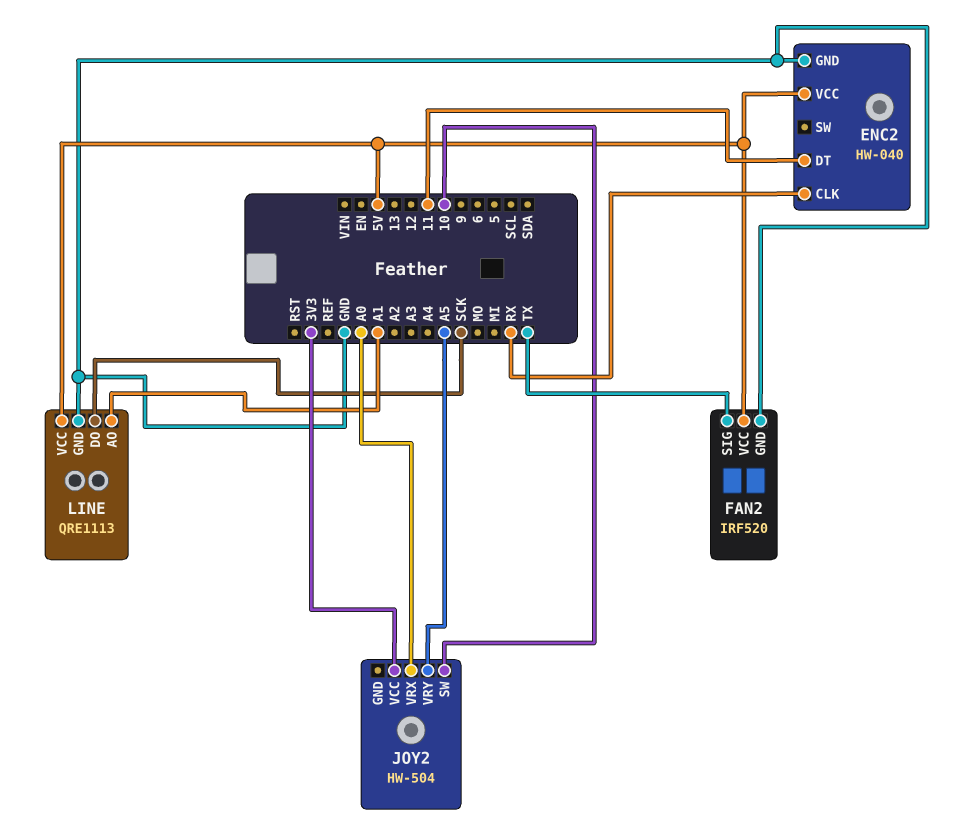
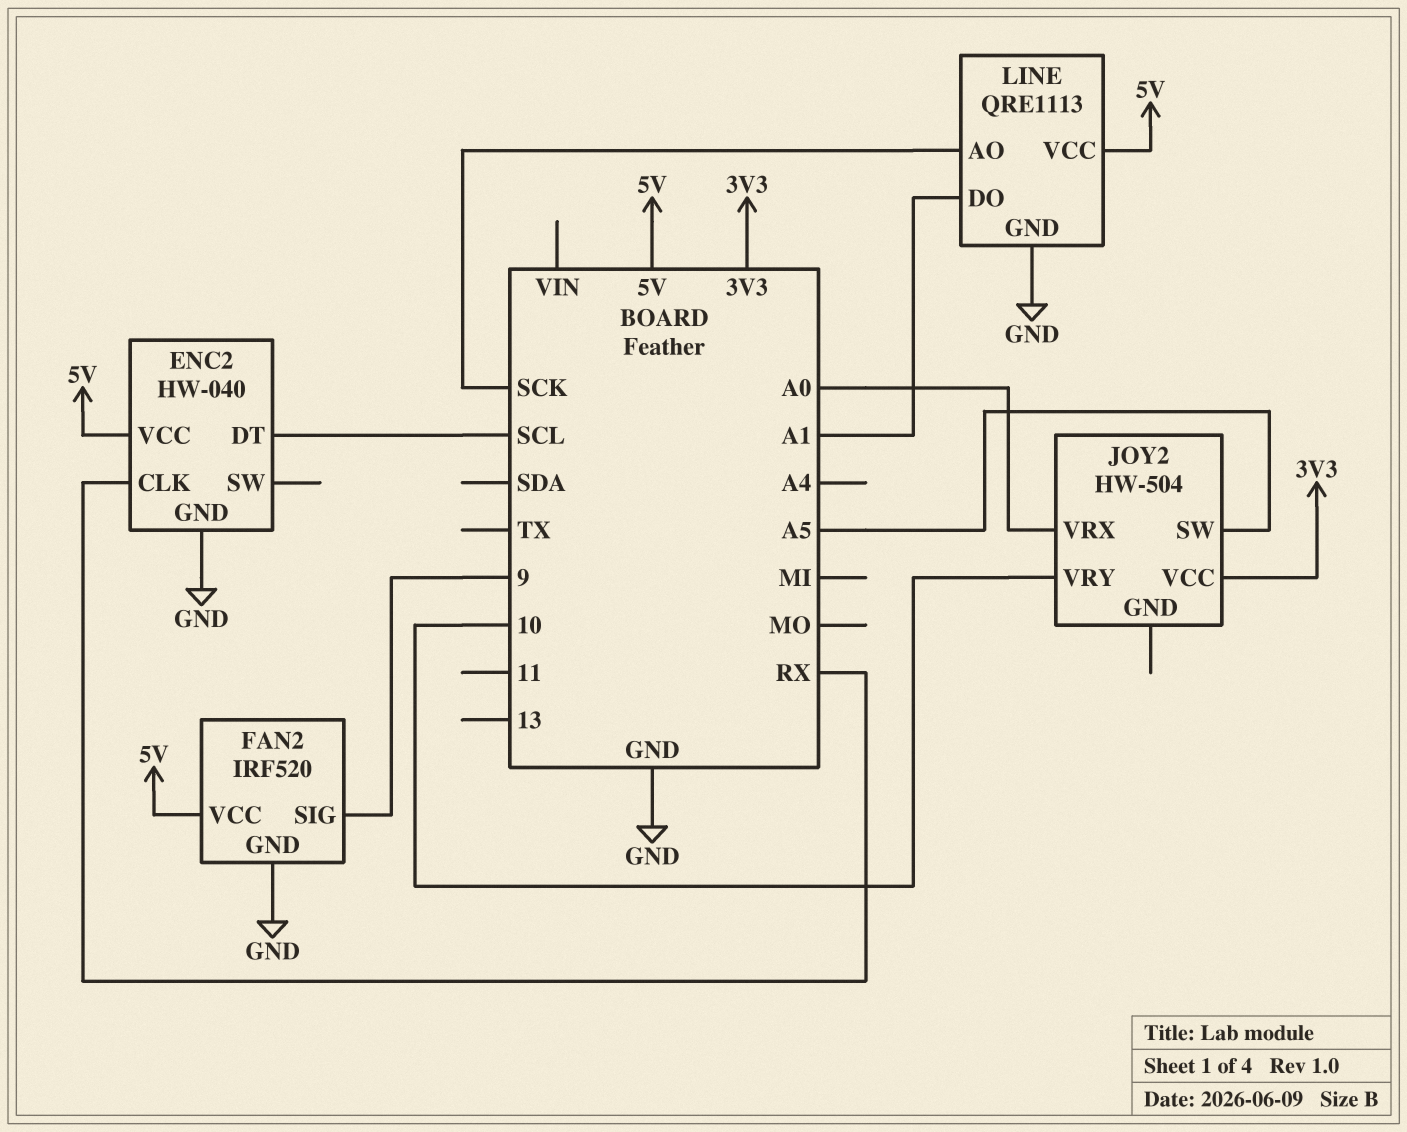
ENC2 pin DT: 11 -> SCL
FAN2 pin SIG: TX -> 9
JOY2 pin SW: 10 -> A5
JOY2 pin VRY: A5 -> 10
LINE pin AO: A1 -> SCK
LINE pin DO: SCK -> A1

